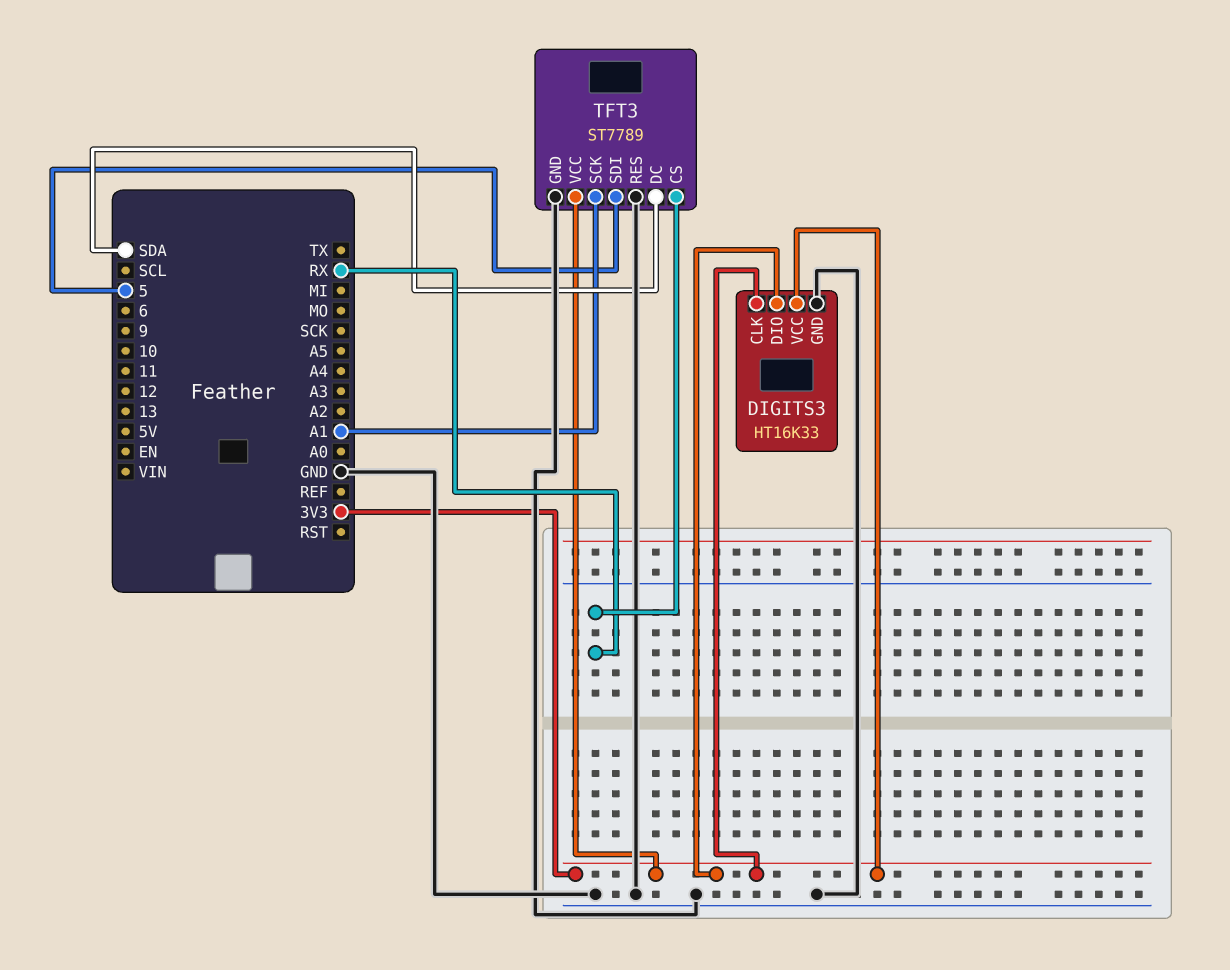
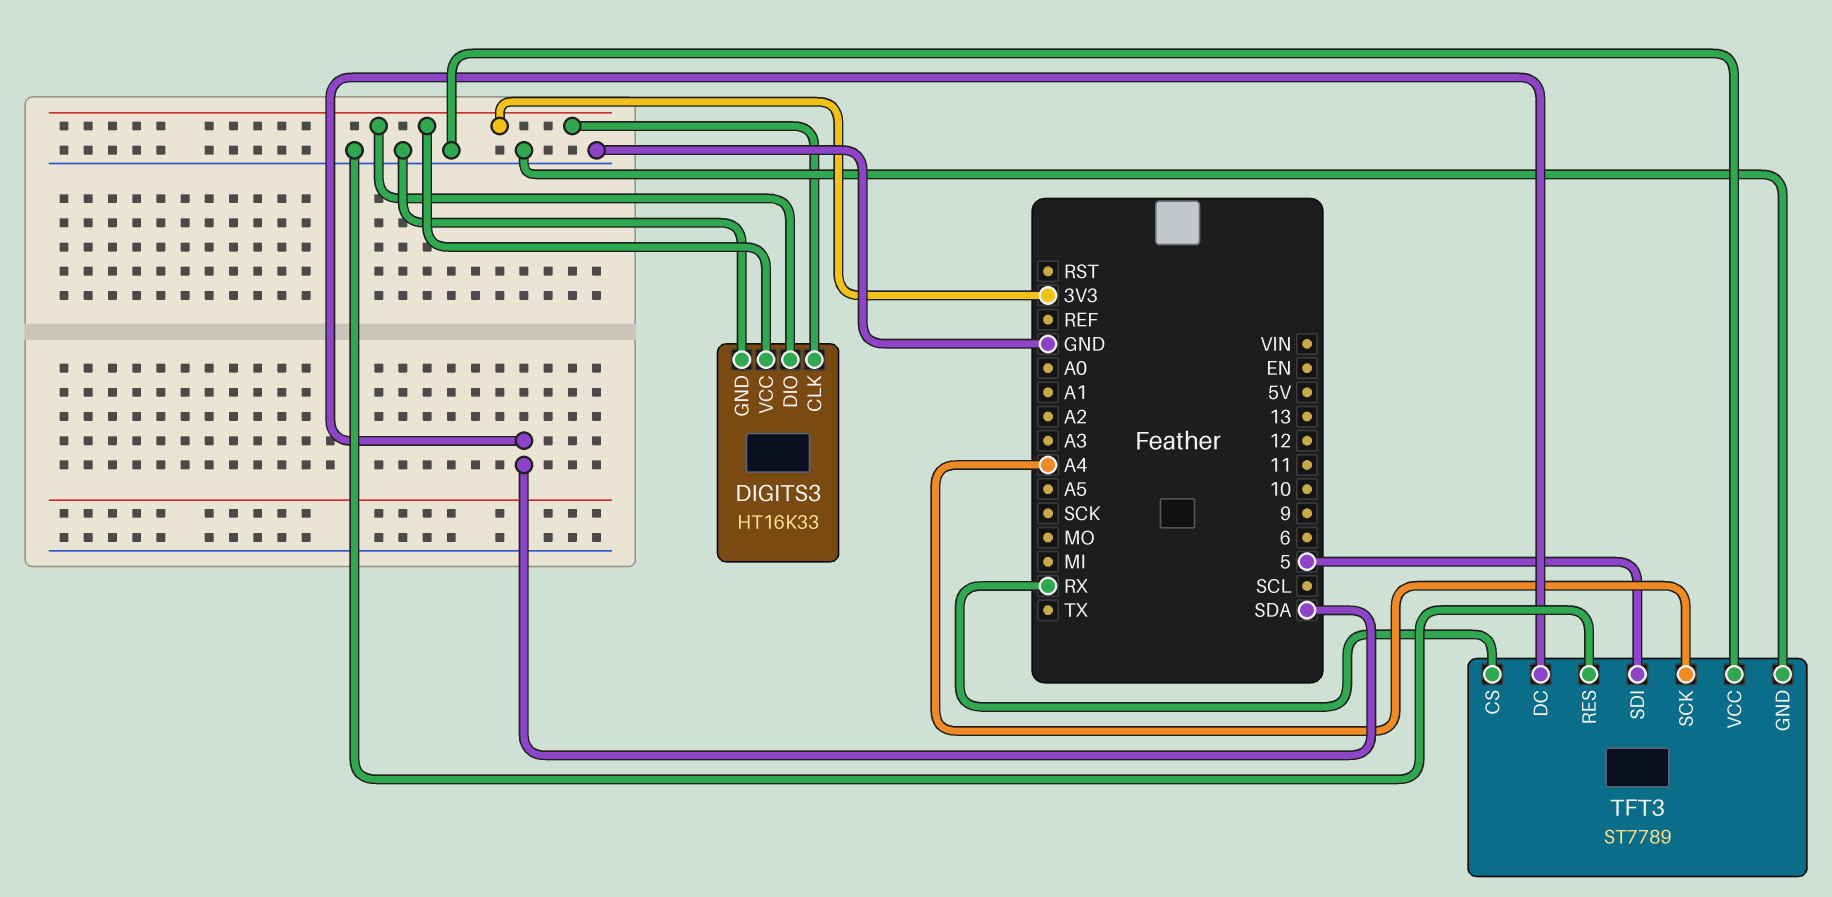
TFT3 pin SCK: A1 -> A4
TFT3 pin VCC: 3V3 -> GND

